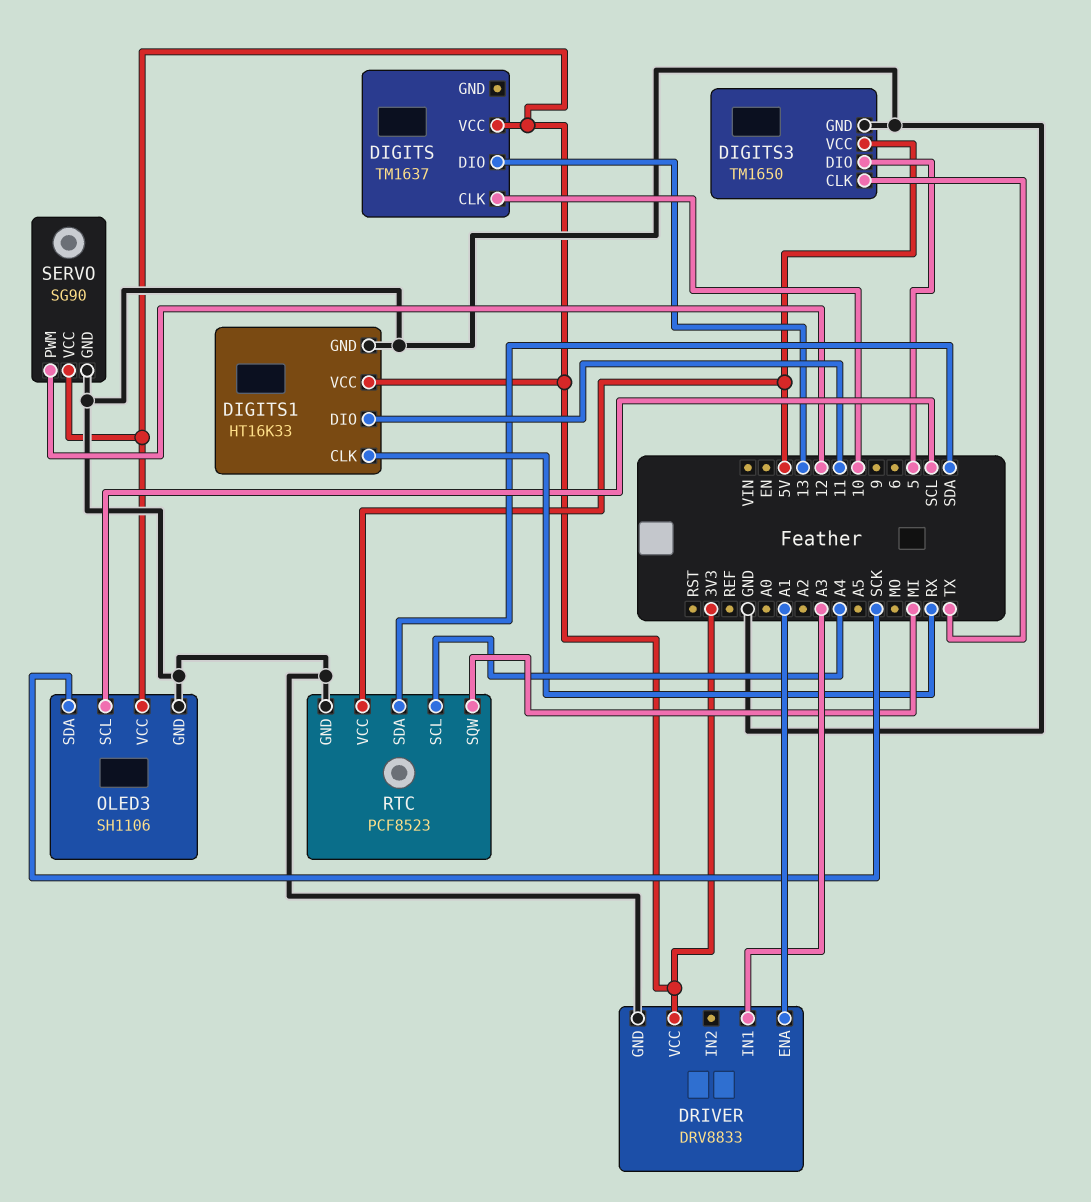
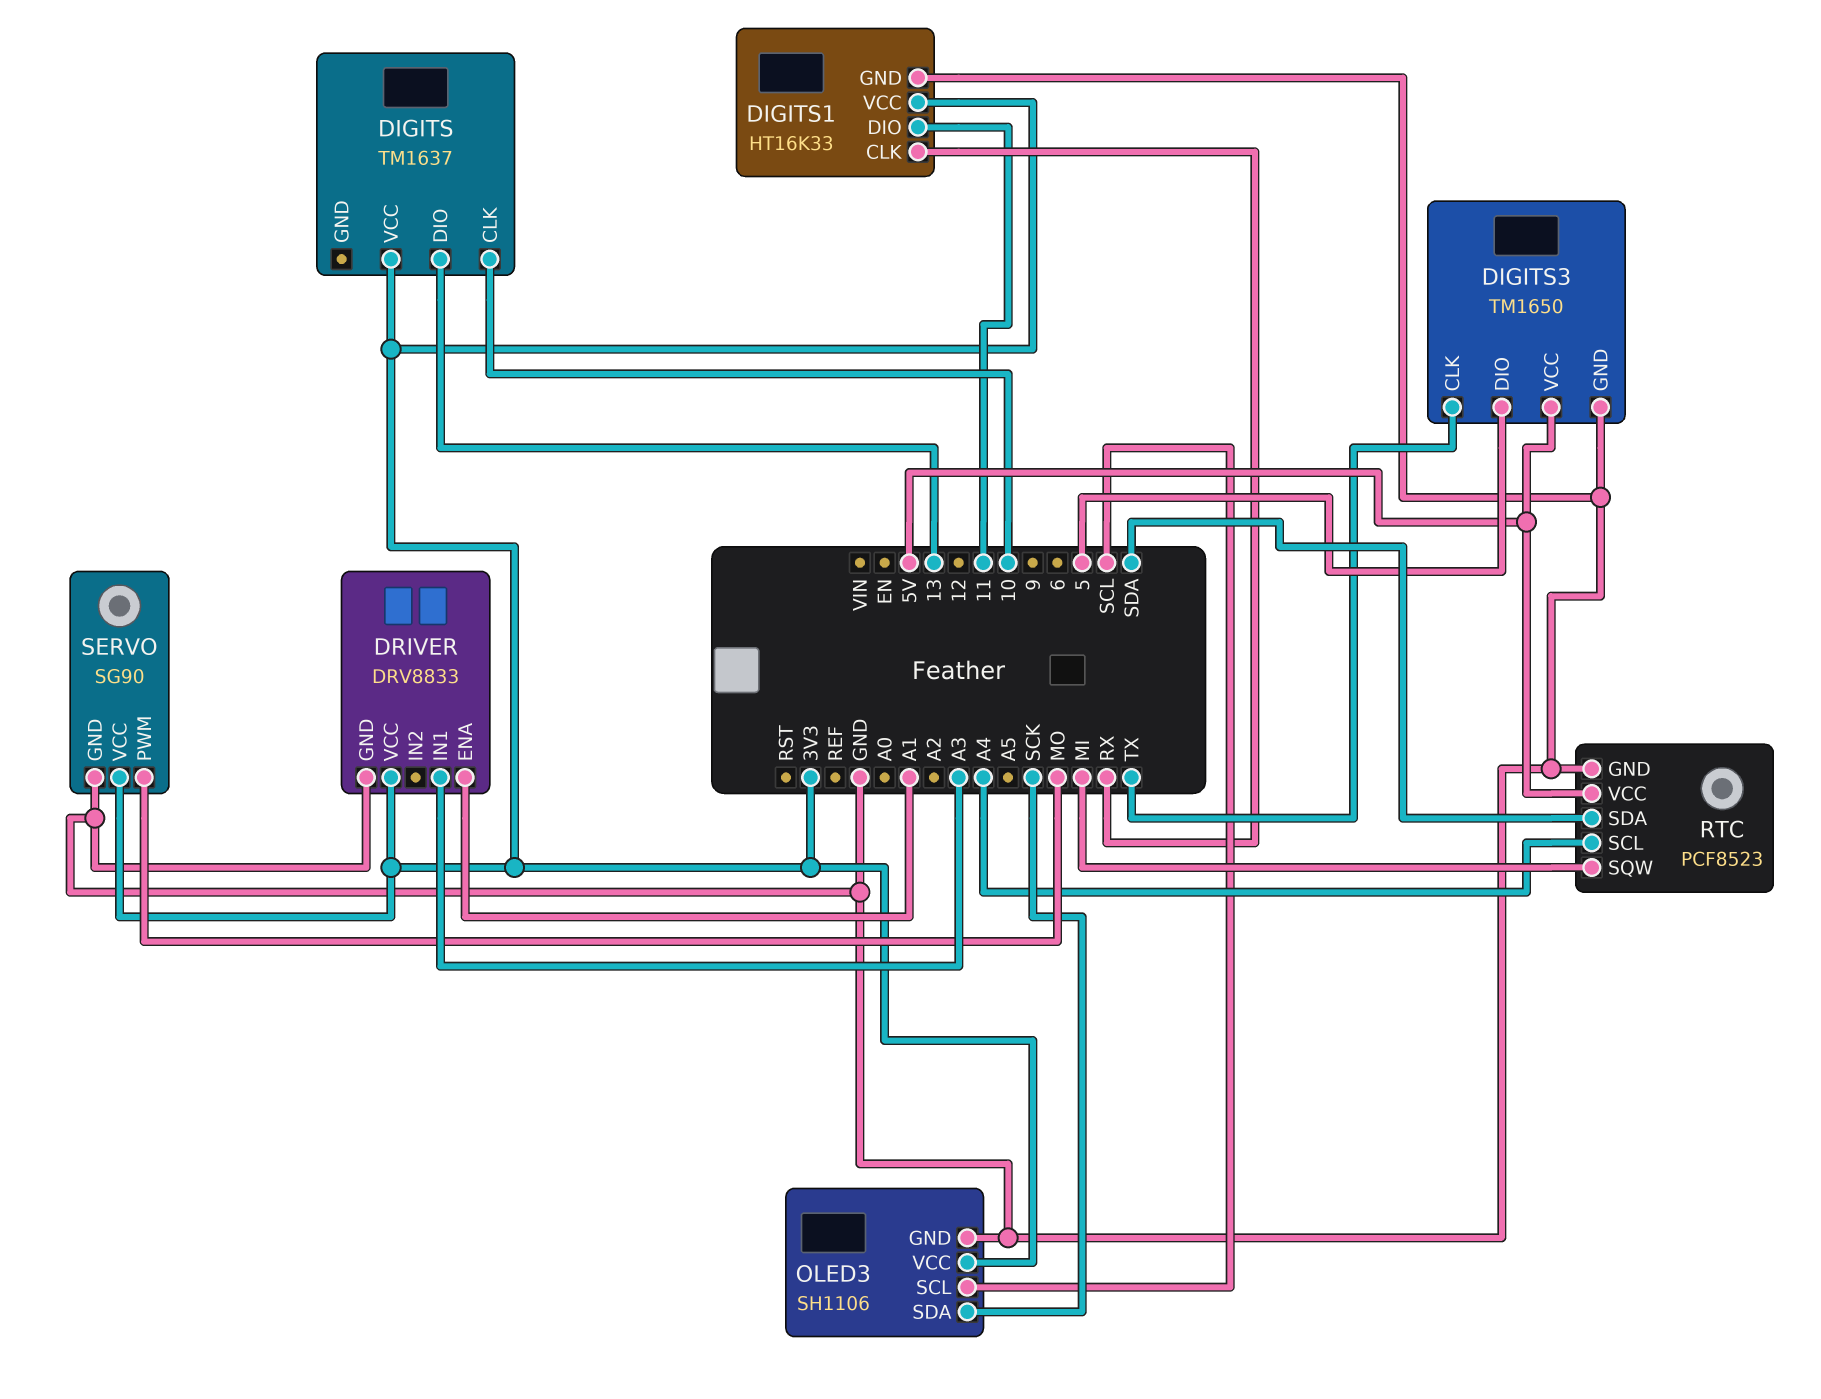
SERVO pin PWM: 12 -> MO

